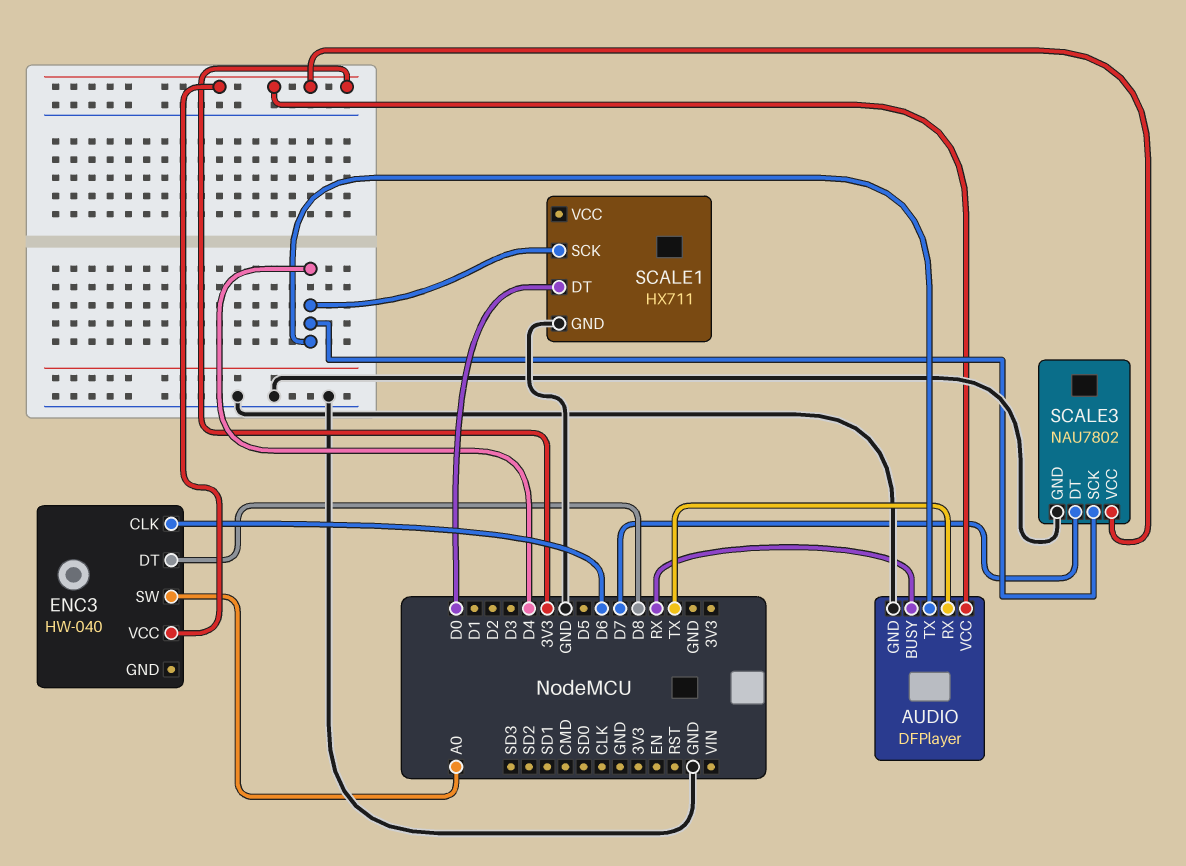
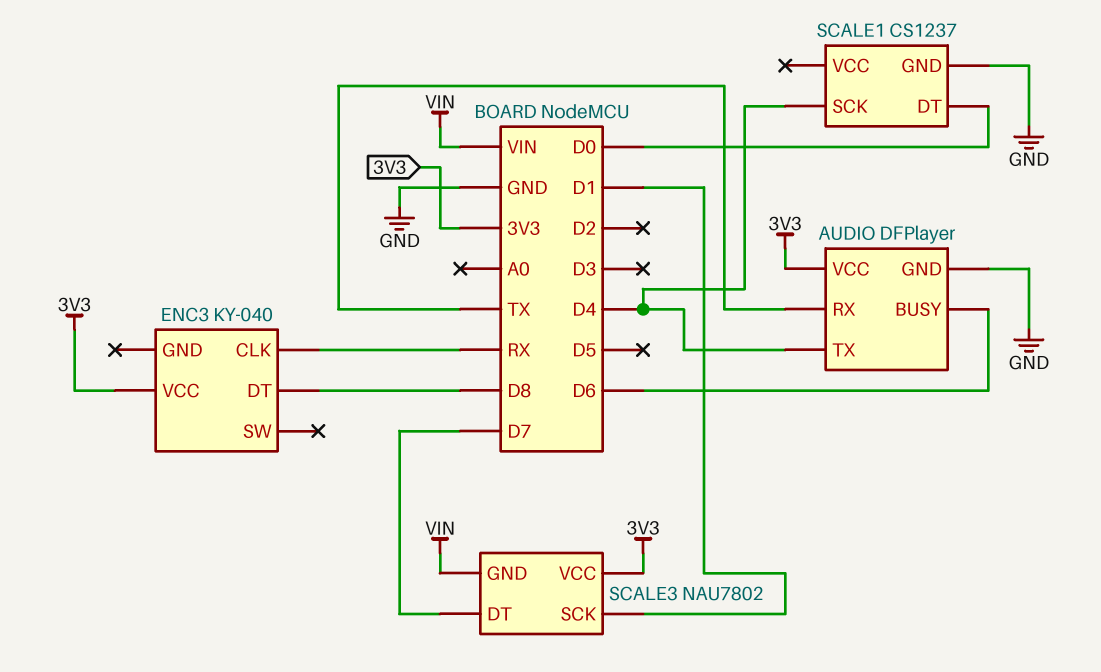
AUDIO pin BUSY: RX -> D6
ENC3: HW-040 -> KY-040
ENC3 pin CLK: D6 -> RX
ENC3 pin SW: A0 -> none
SCALE1: HX711 -> CS1237
SCALE3 pin GND: GND -> VIN
SCALE3 pin SCK: D4 -> D1

